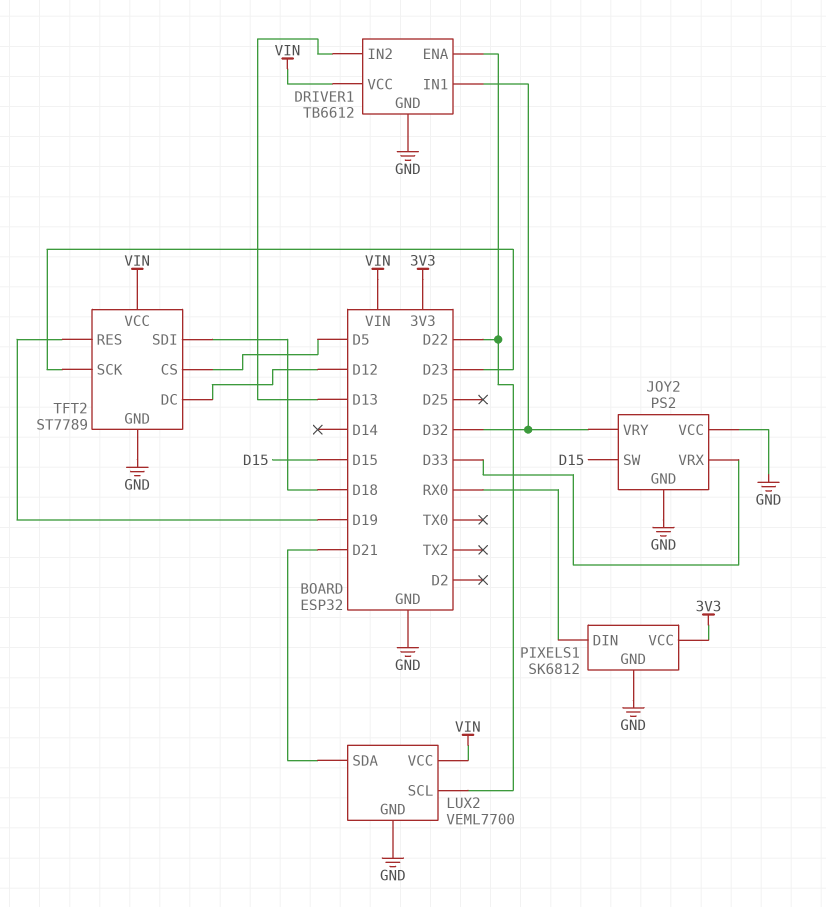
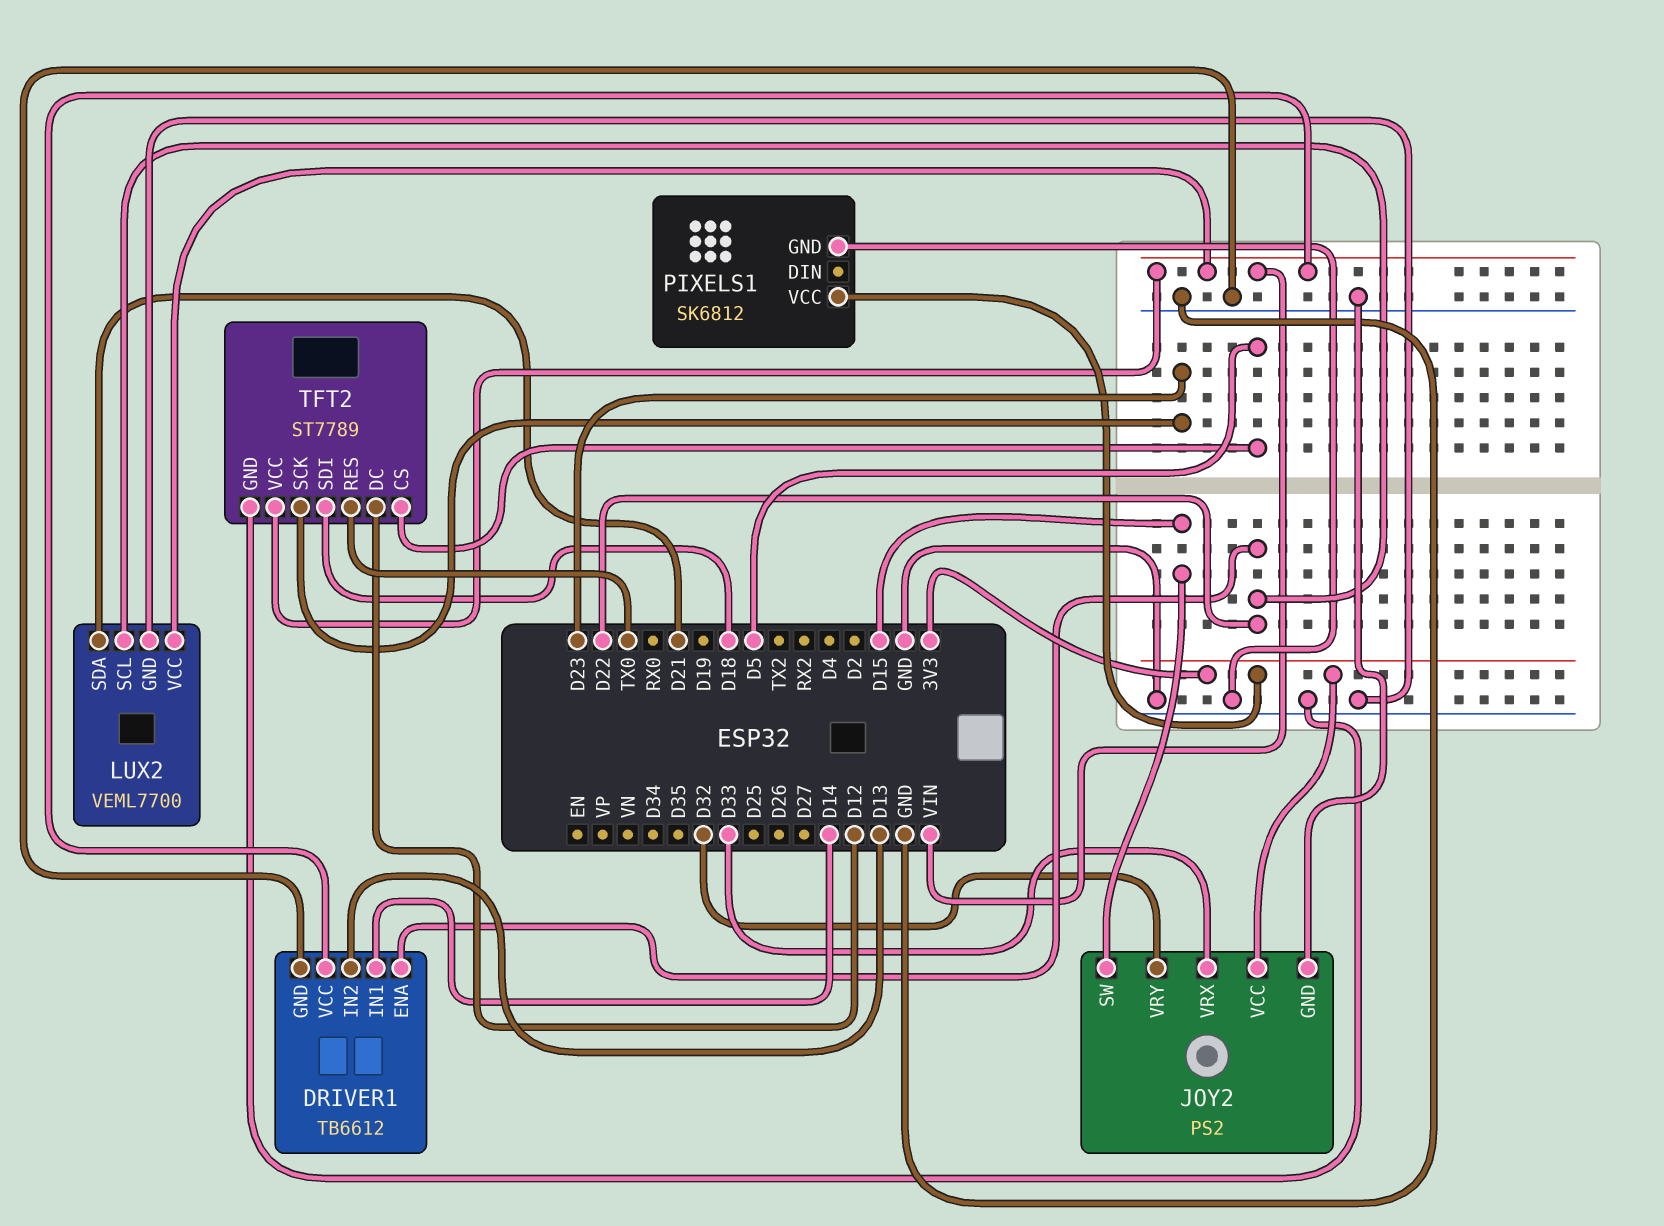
DRIVER1 pin IN1: D32 -> D14
JOY2 pin VCC: GND -> 3V3
PIXELS1 pin DIN: RX0 -> none
TFT2 pin RES: D19 -> TX0

